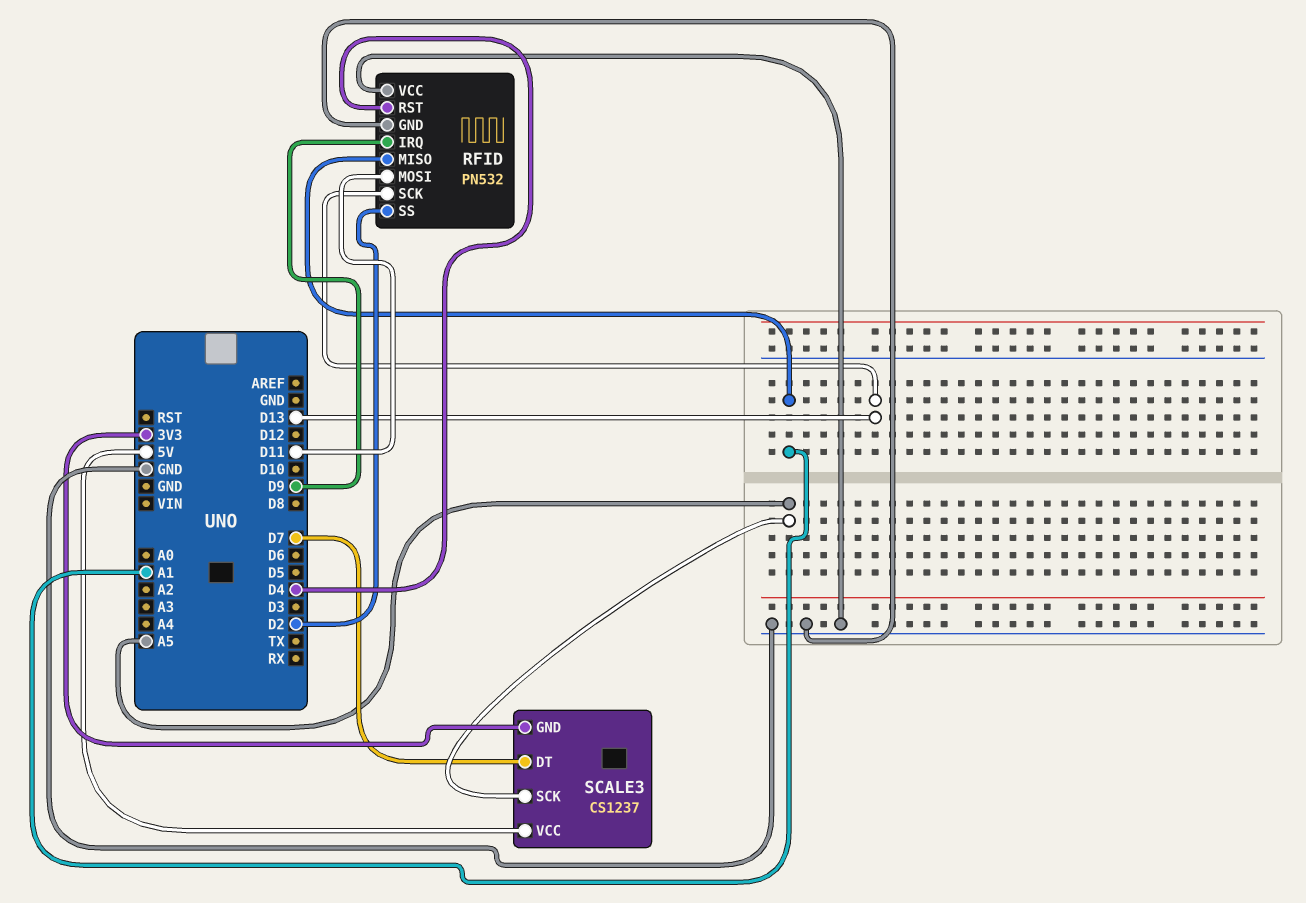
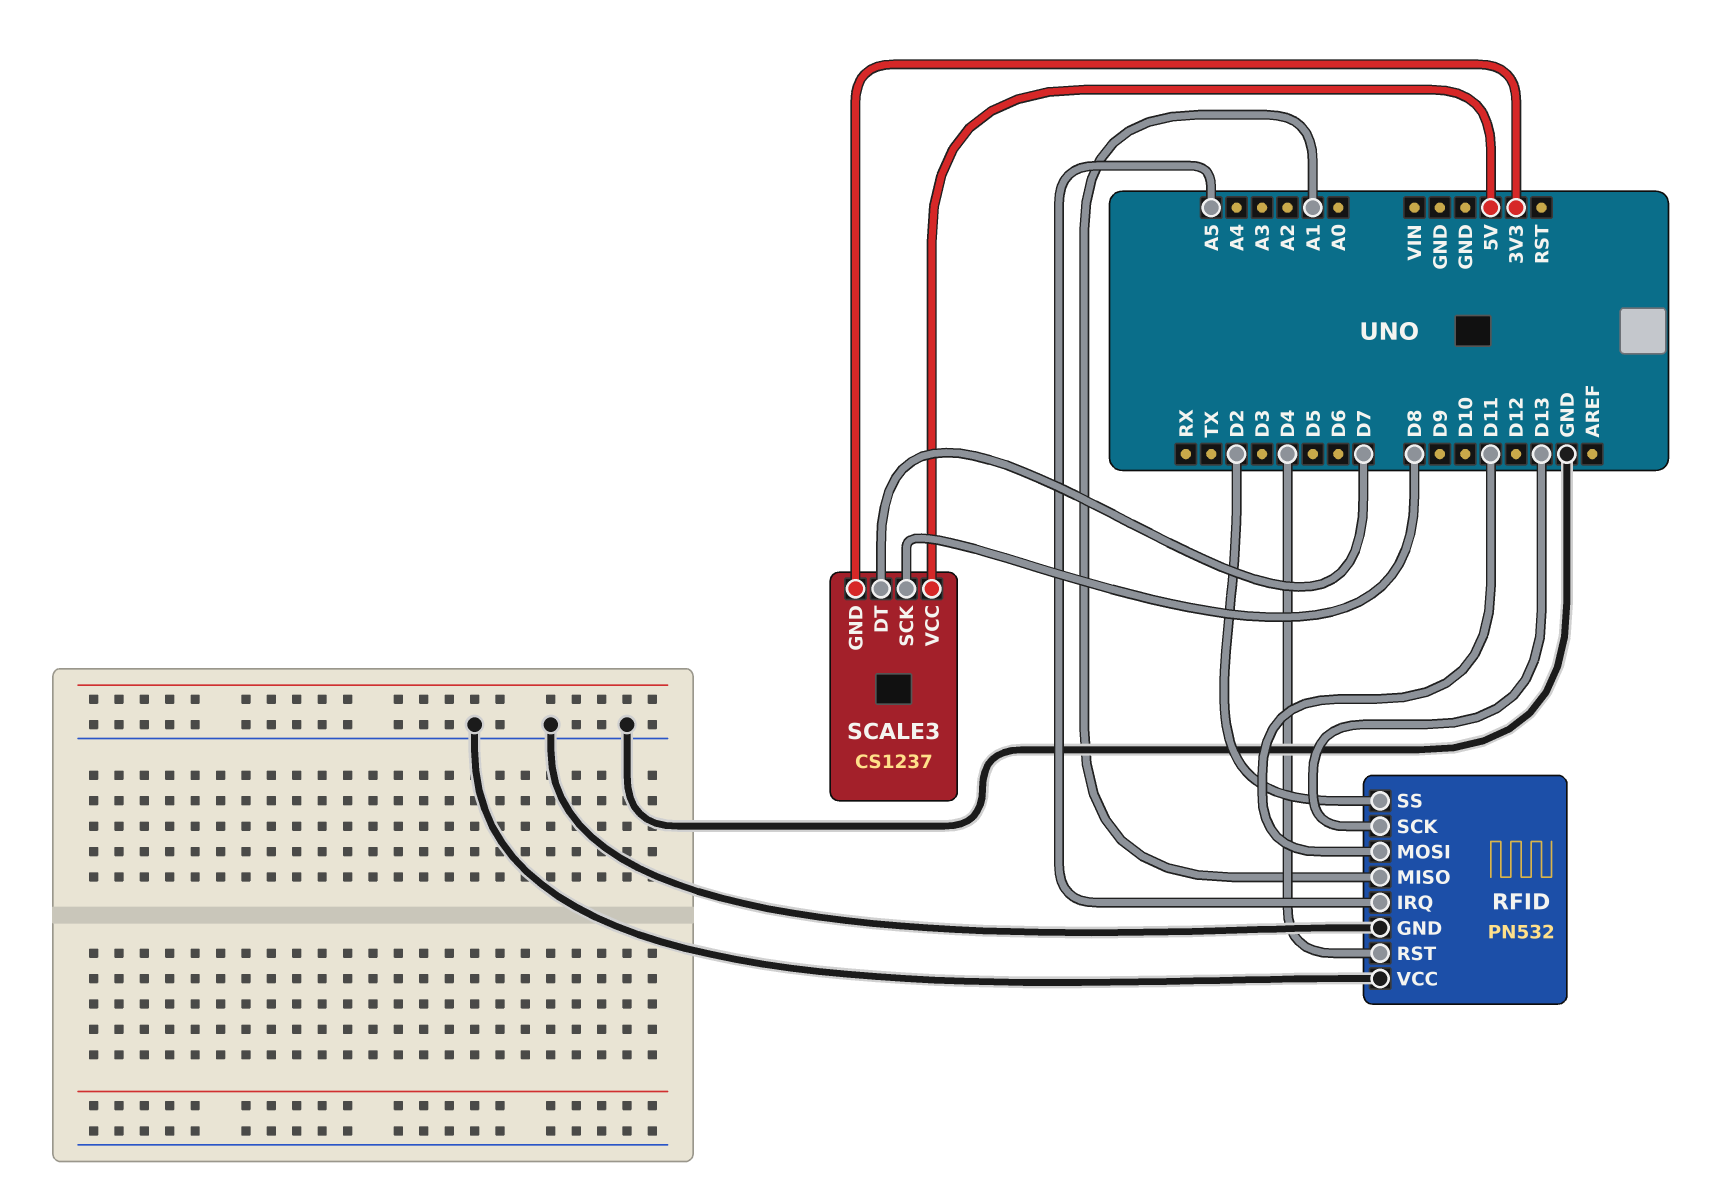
RFID pin IRQ: D9 -> A5
SCALE3 pin SCK: A5 -> D8

